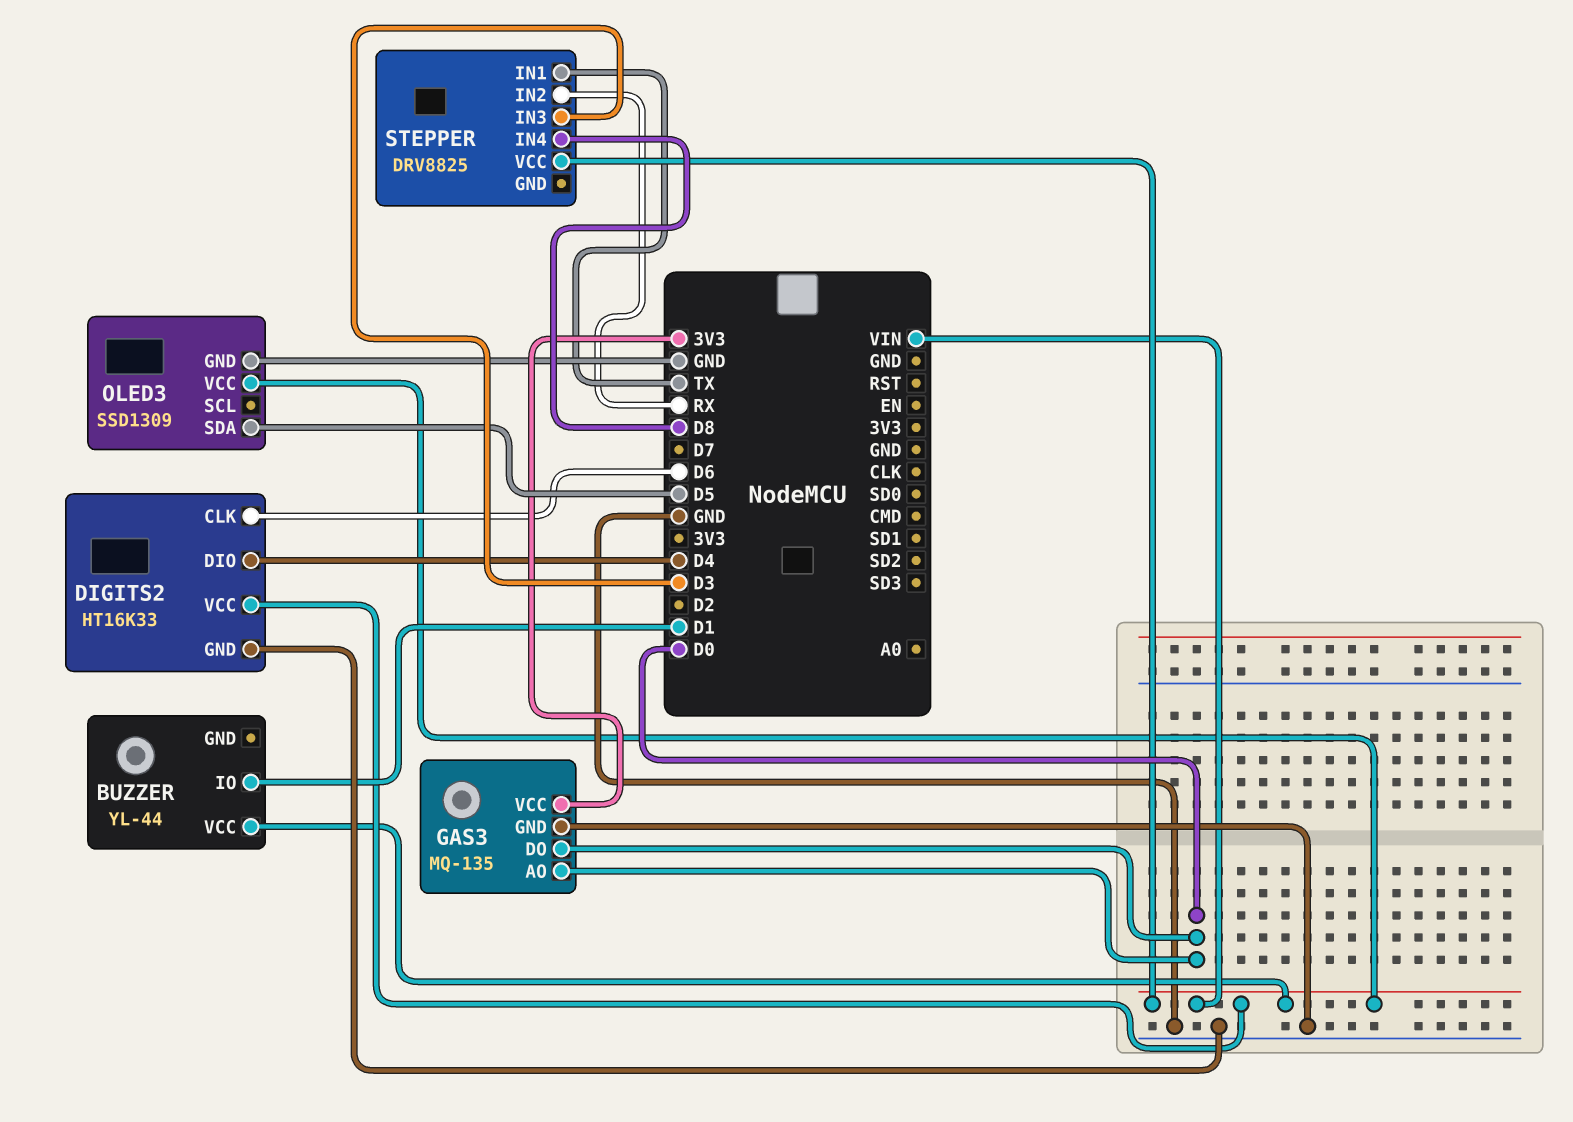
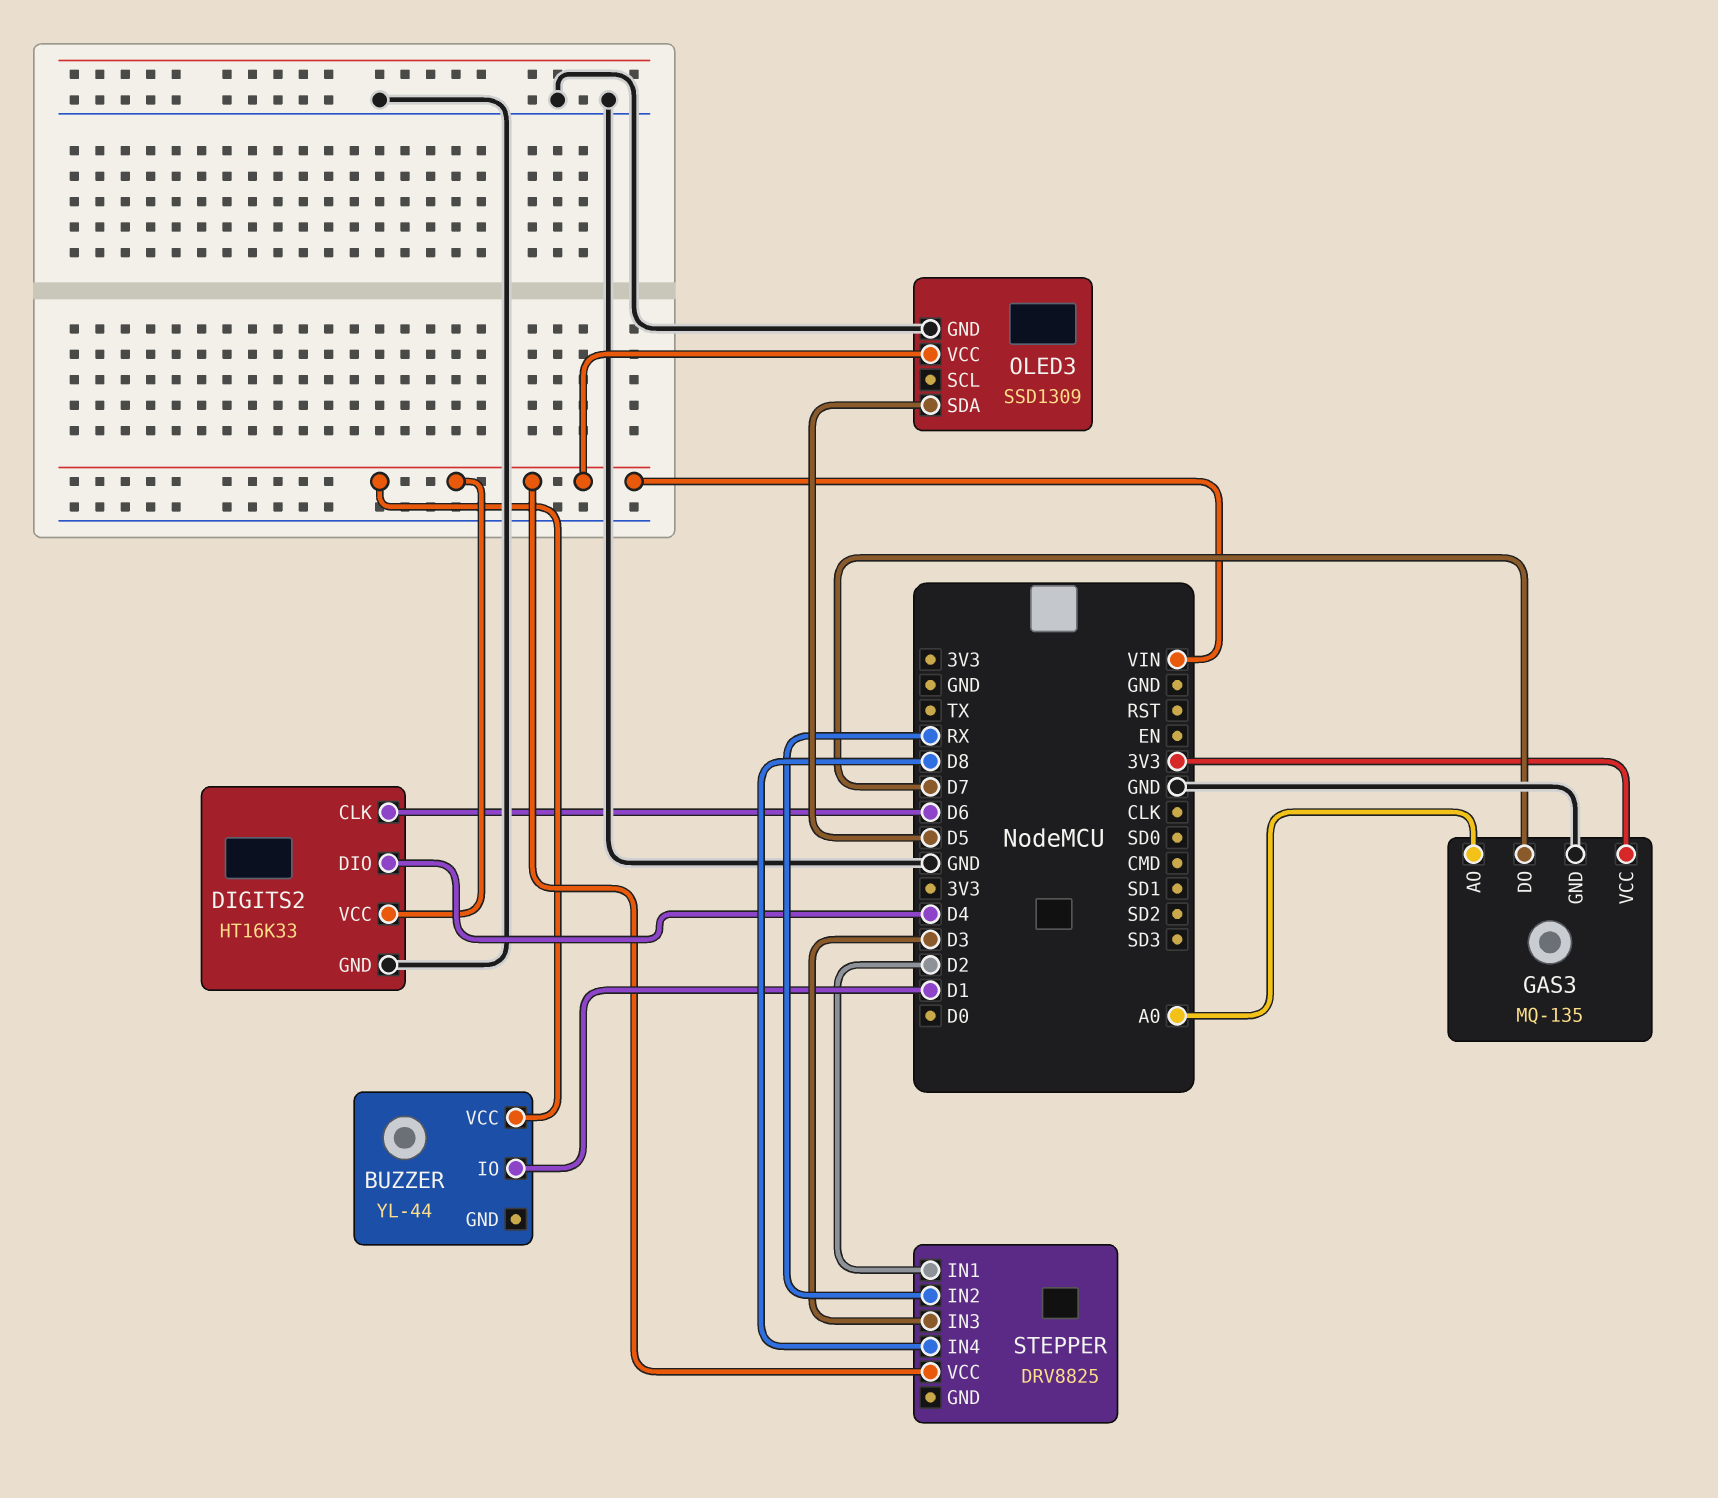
GAS3 pin AO: D0 -> A0
GAS3 pin DO: D0 -> D7
STEPPER pin IN1: TX -> D2

